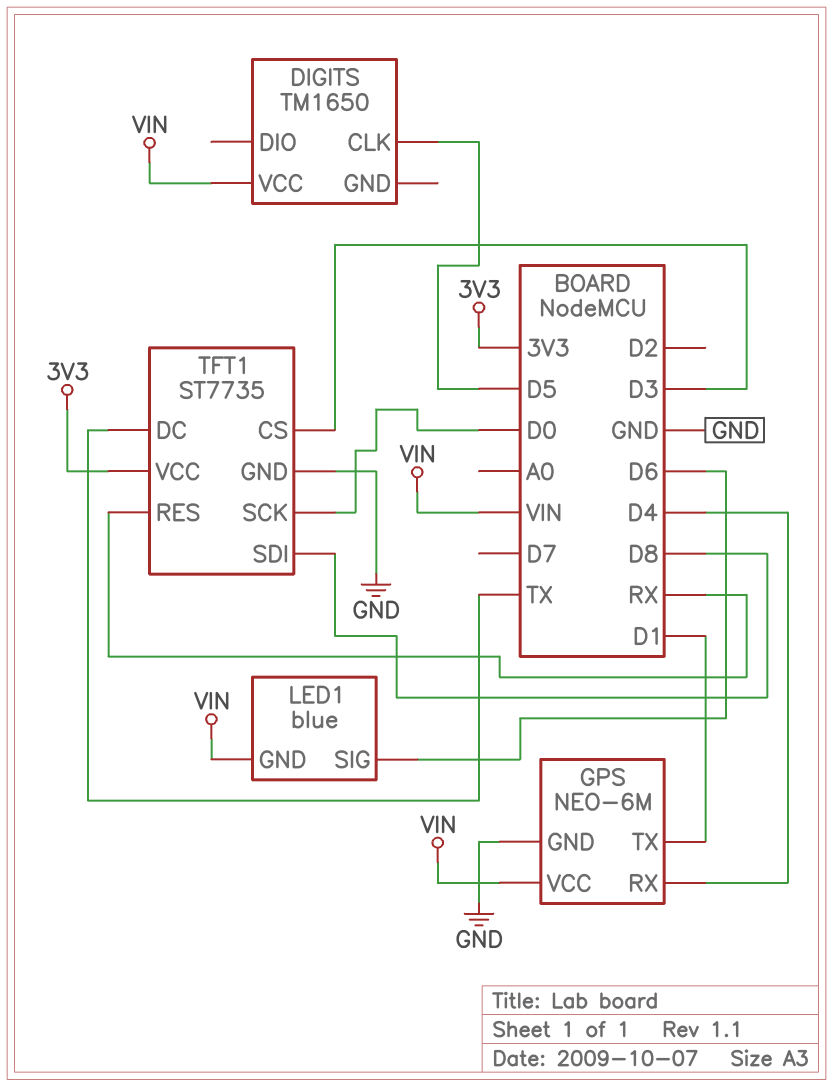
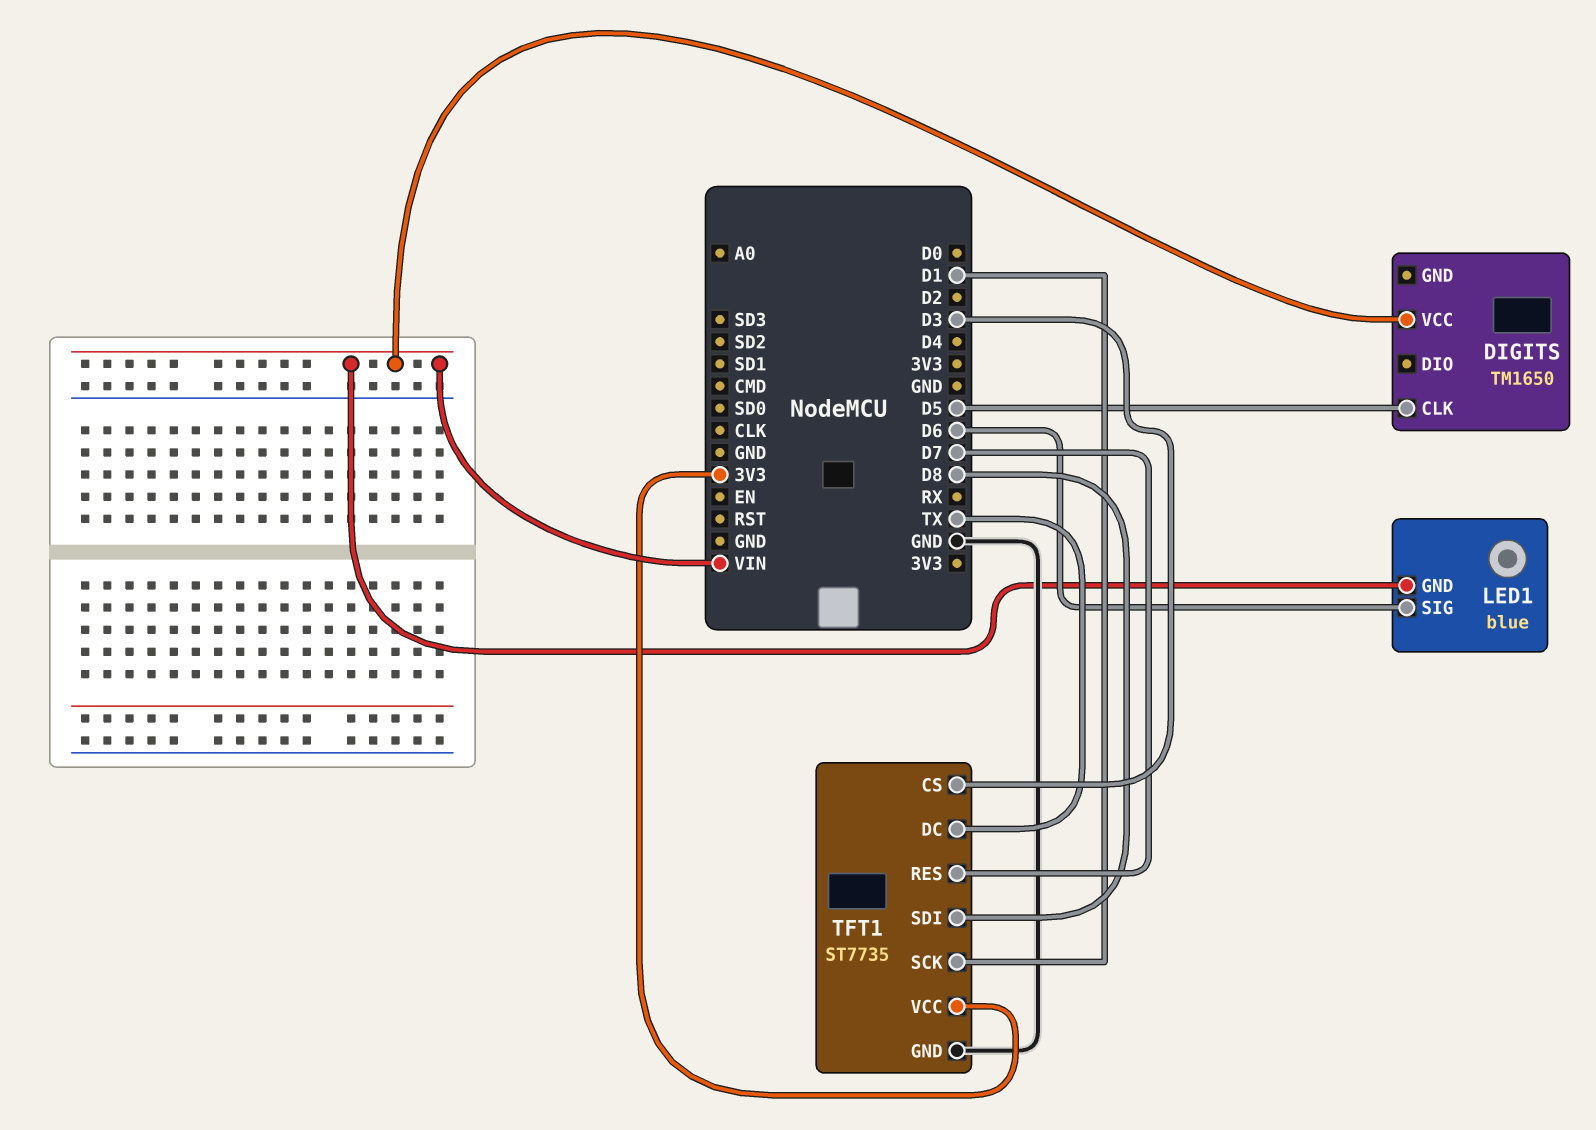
GPS: NEO-6M -> none
GPS pin GND: GND -> none
GPS pin RX: D4 -> none
GPS pin TX: D1 -> none
GPS pin VCC: VIN -> none
TFT1 pin RES: RX -> D7
TFT1 pin SCK: D0 -> D1

